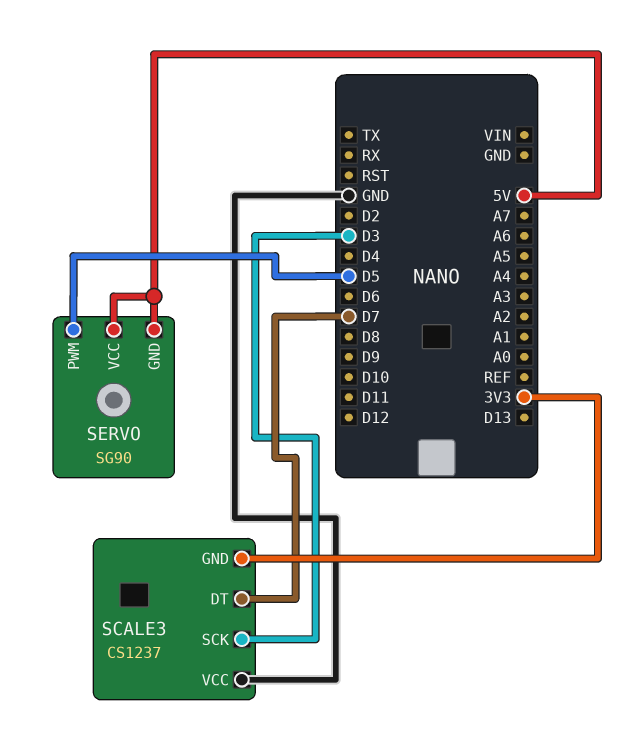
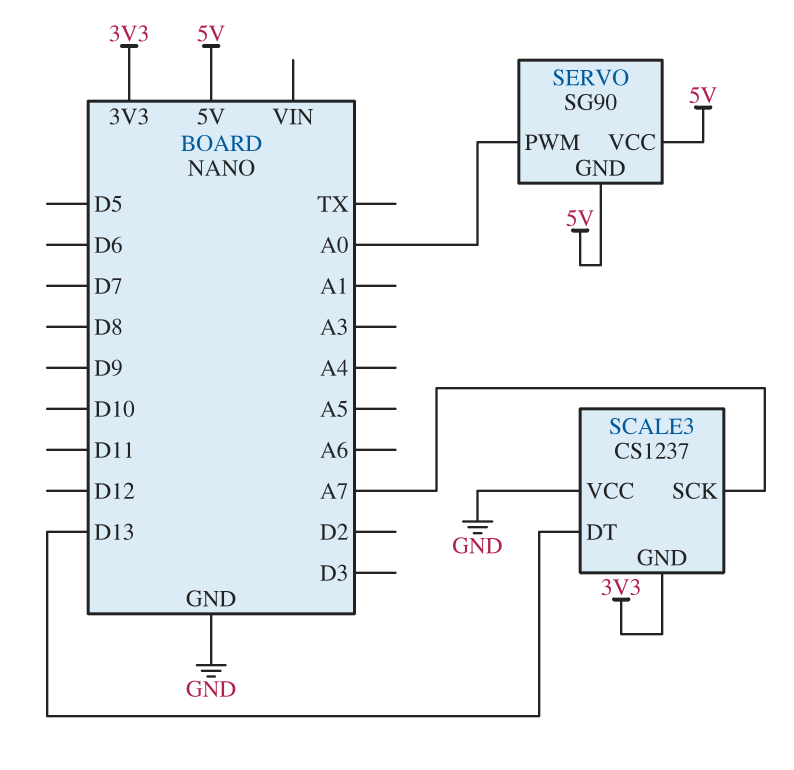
SCALE3 pin DT: D7 -> D13
SCALE3 pin SCK: D3 -> A7
SERVO pin PWM: D5 -> A0

